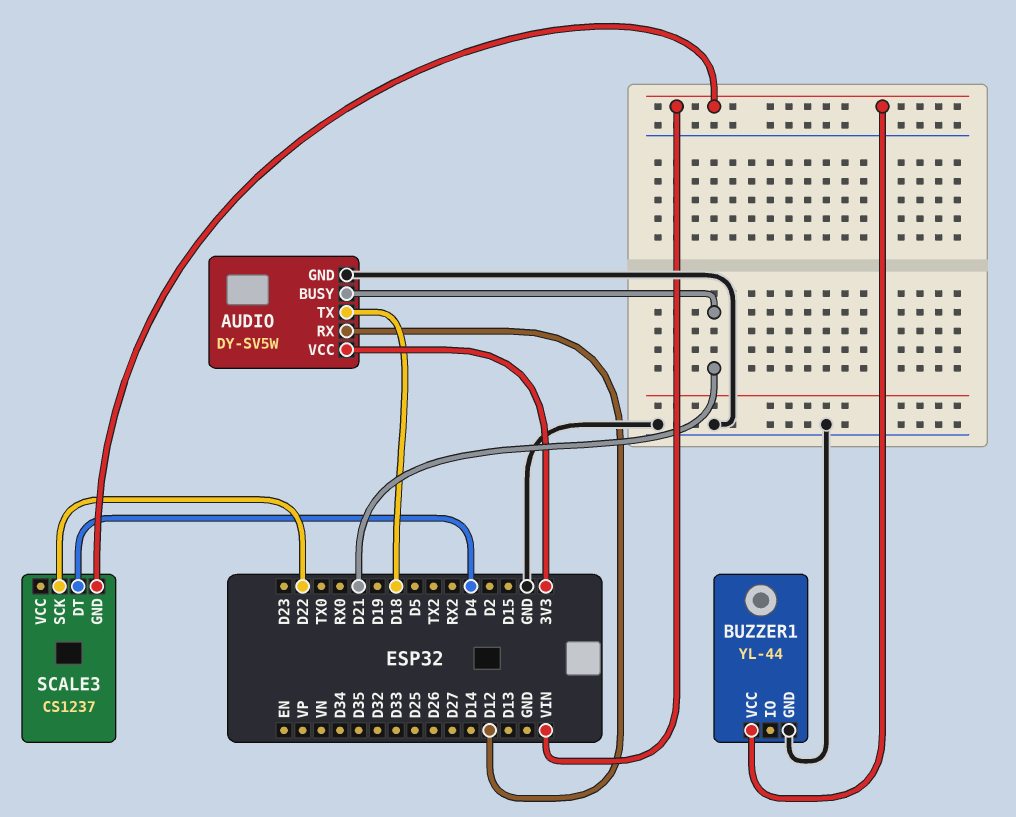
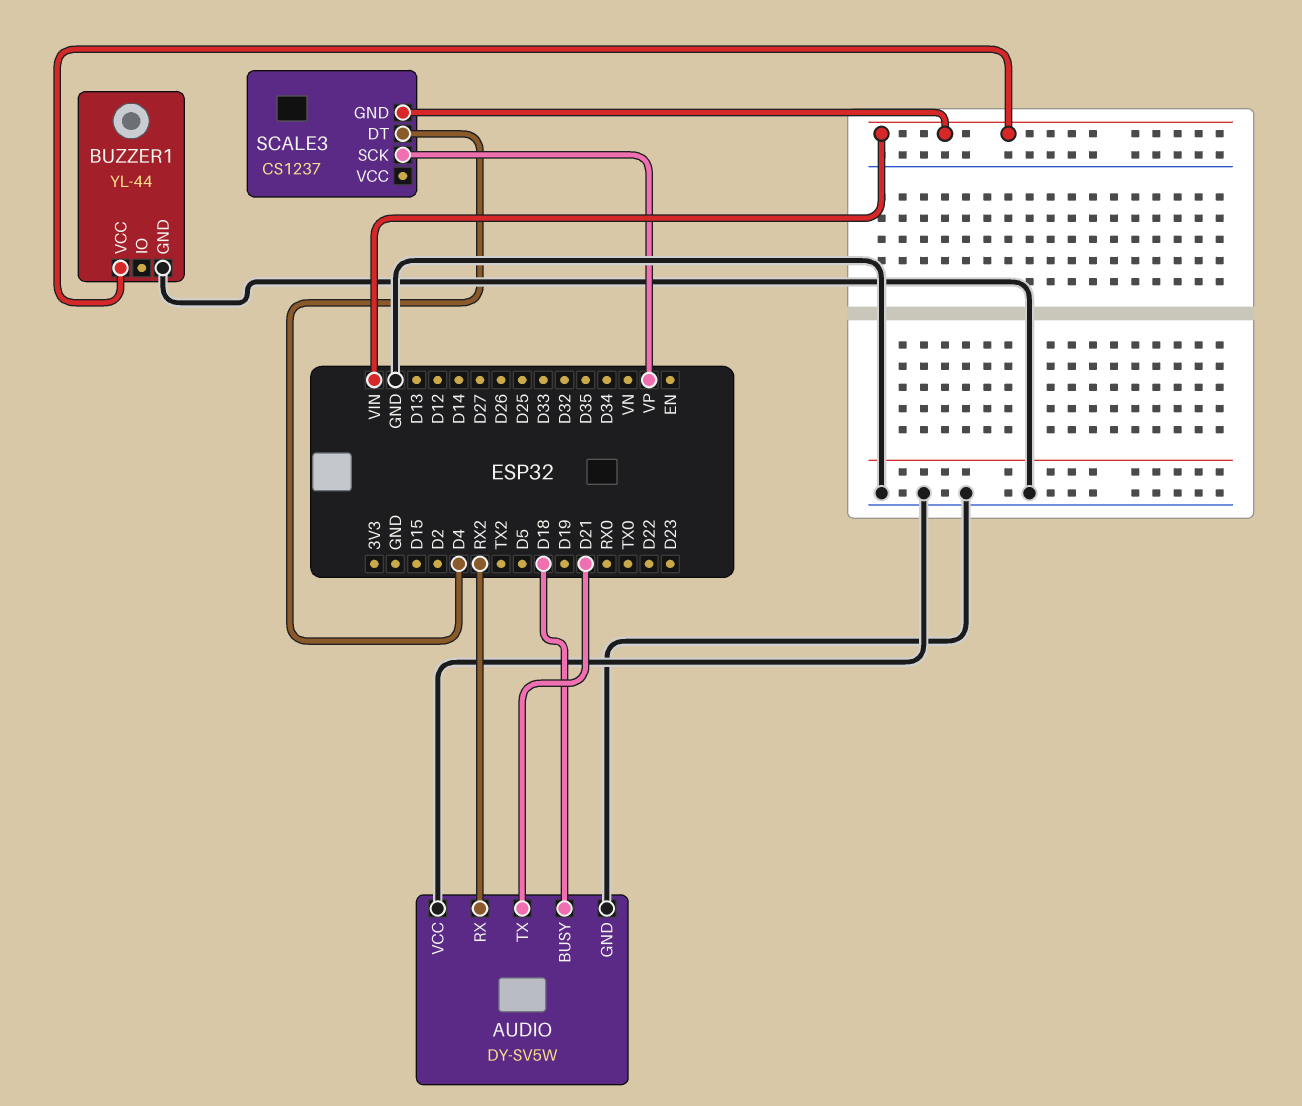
AUDIO pin BUSY: D21 -> D18
AUDIO pin RX: D12 -> RX2
AUDIO pin TX: D18 -> D21
AUDIO pin VCC: 3V3 -> GND
SCALE3 pin SCK: D22 -> VP

